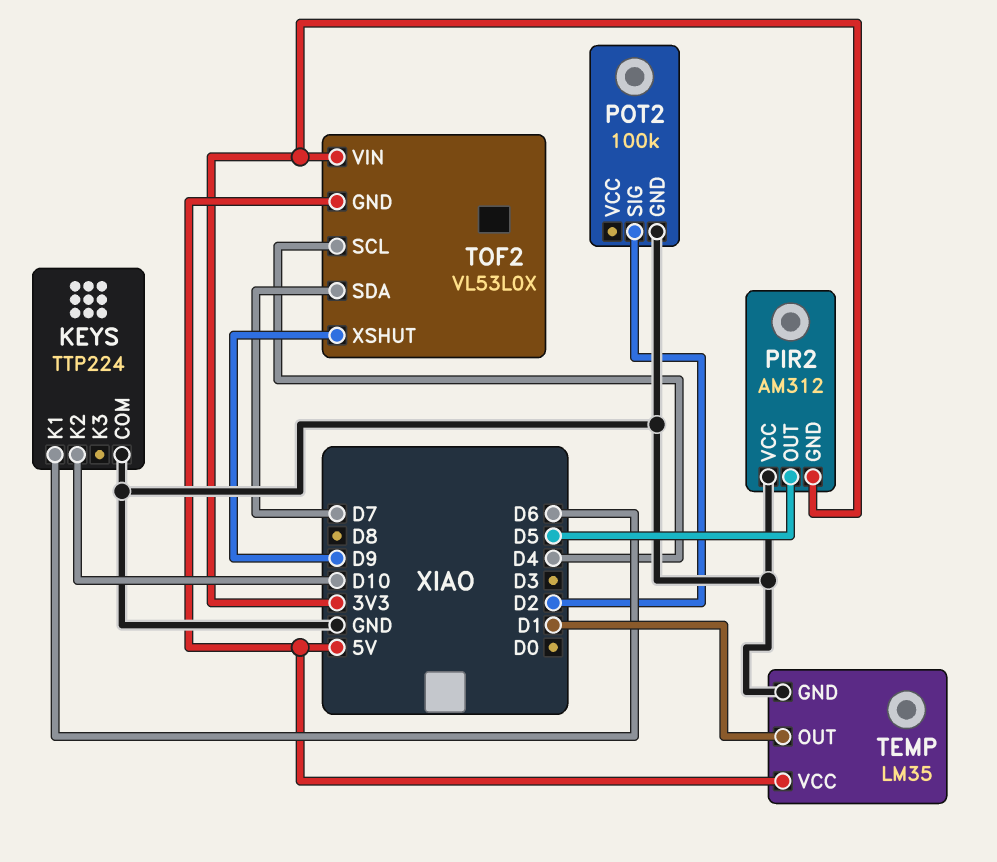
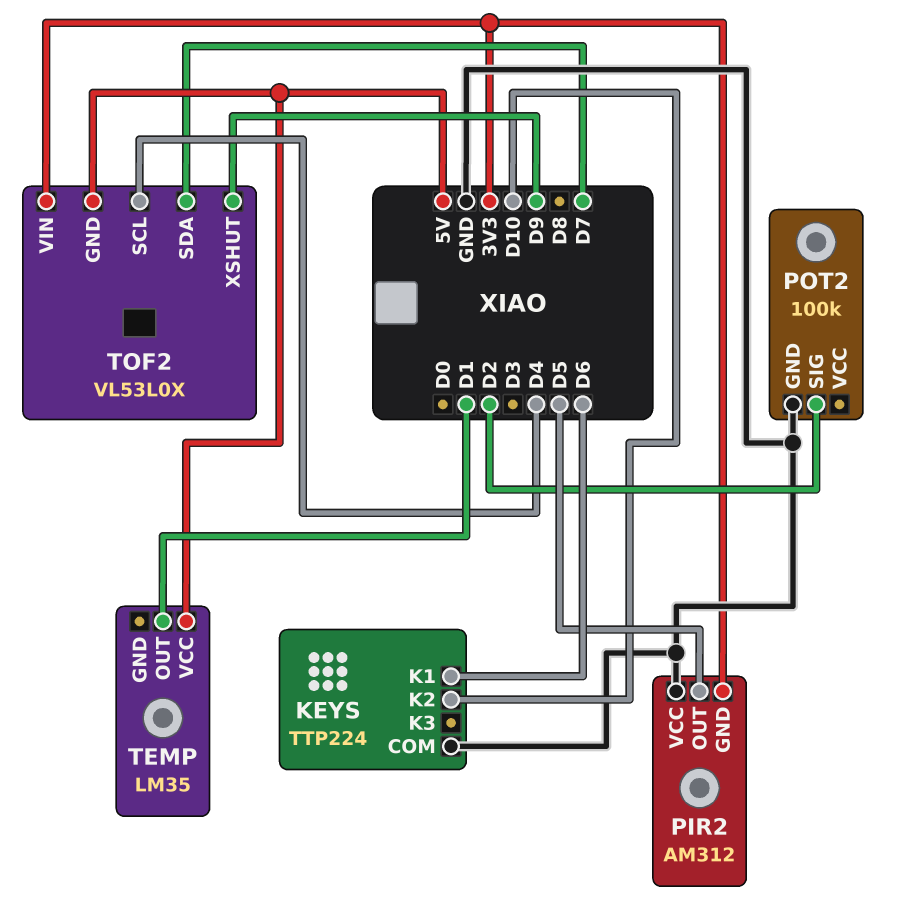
TEMP pin GND: GND -> none

